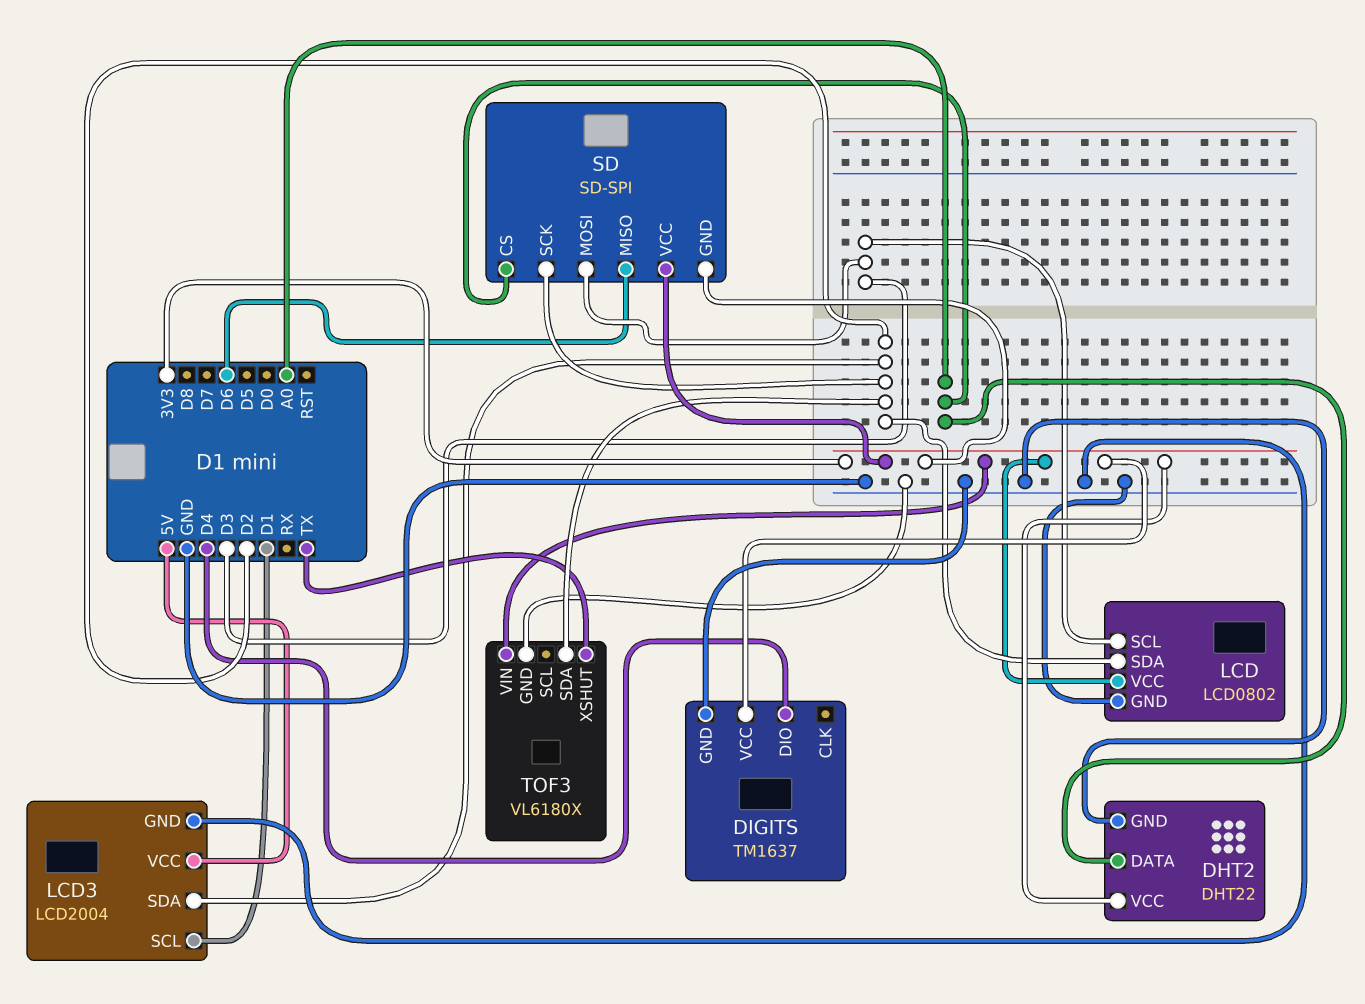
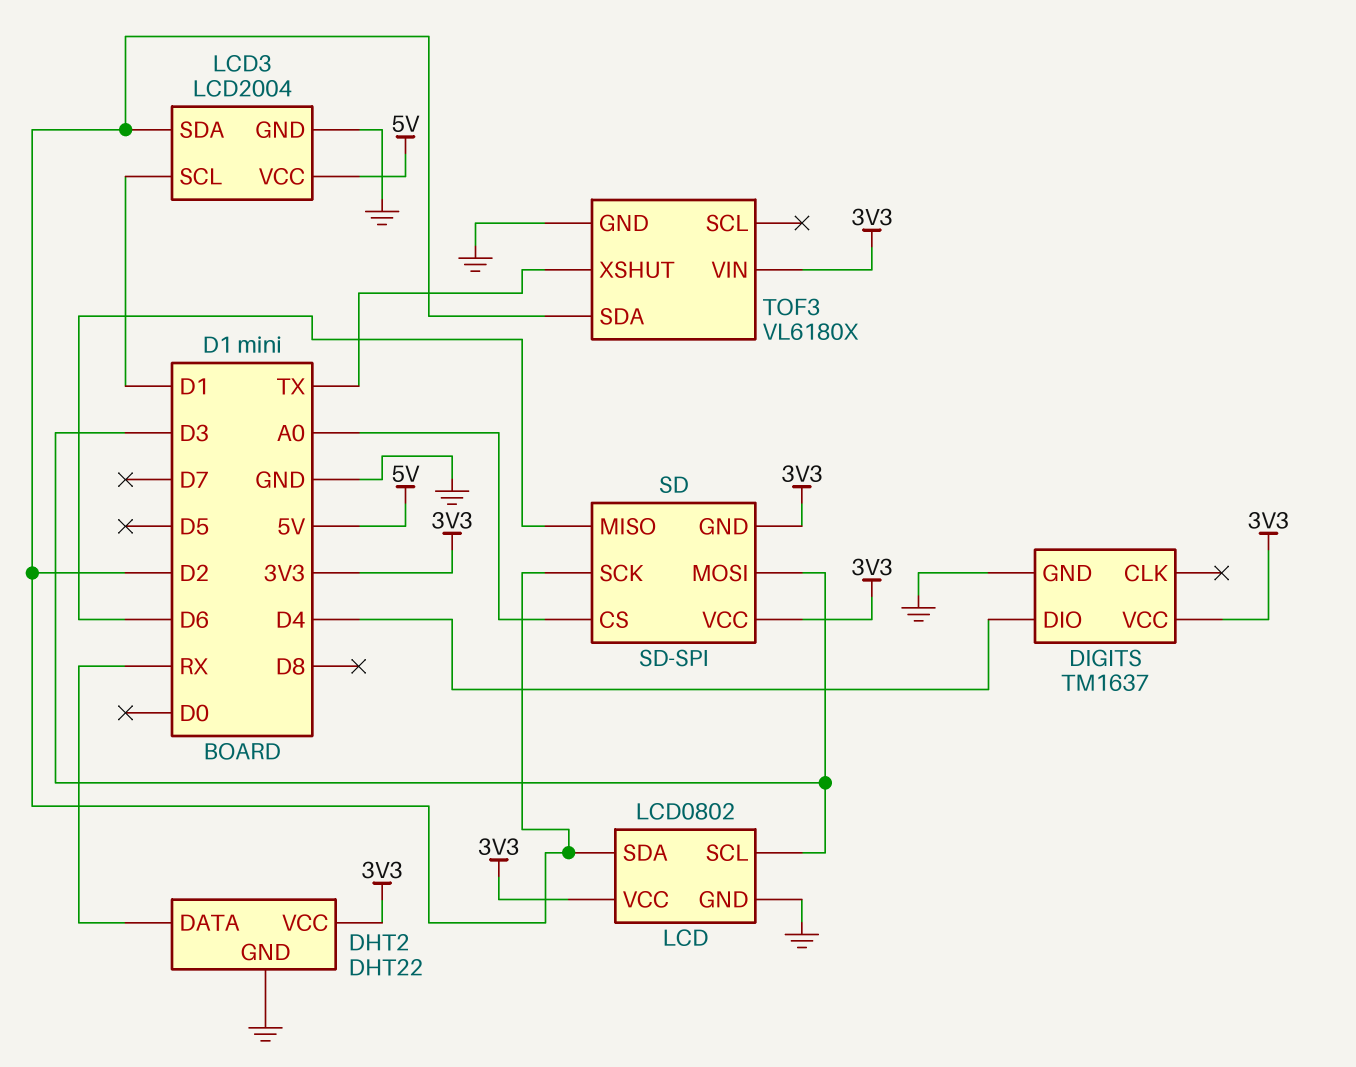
DHT2 pin DATA: A0 -> RX

